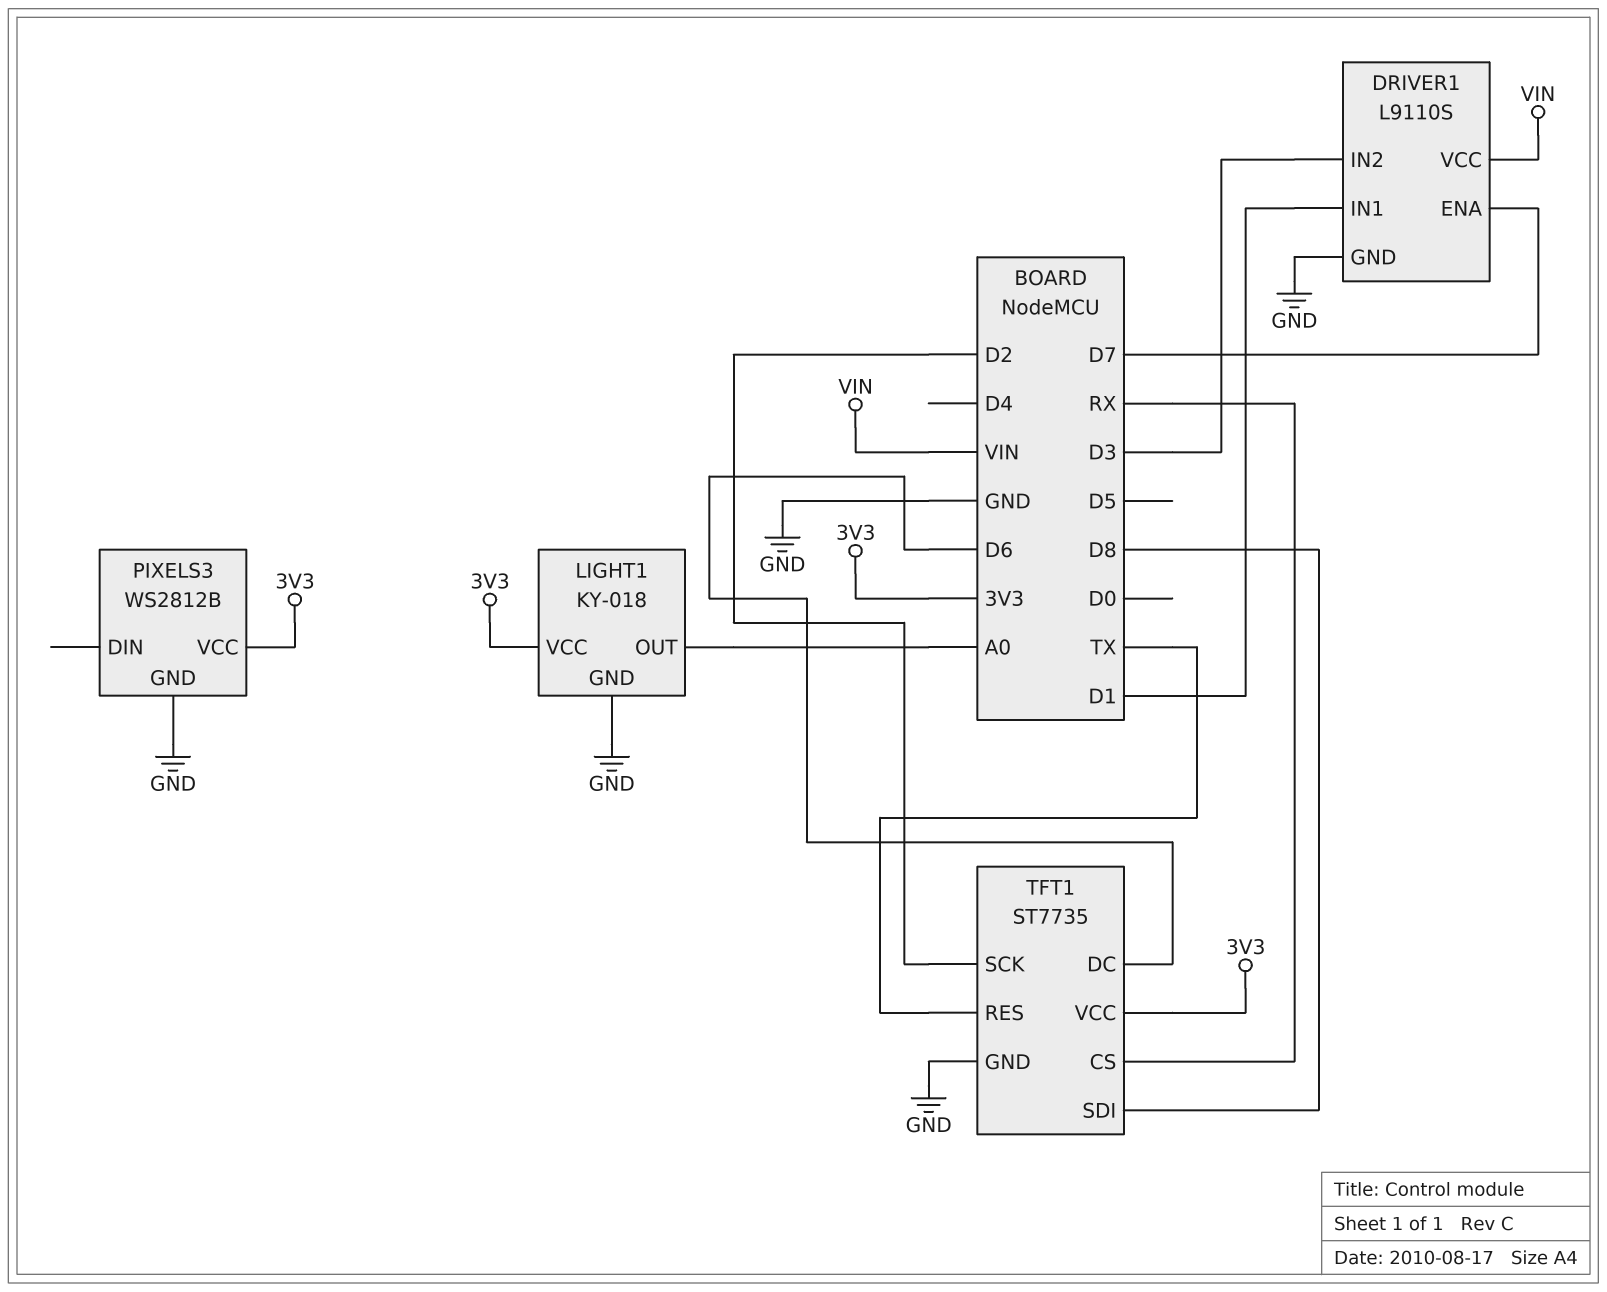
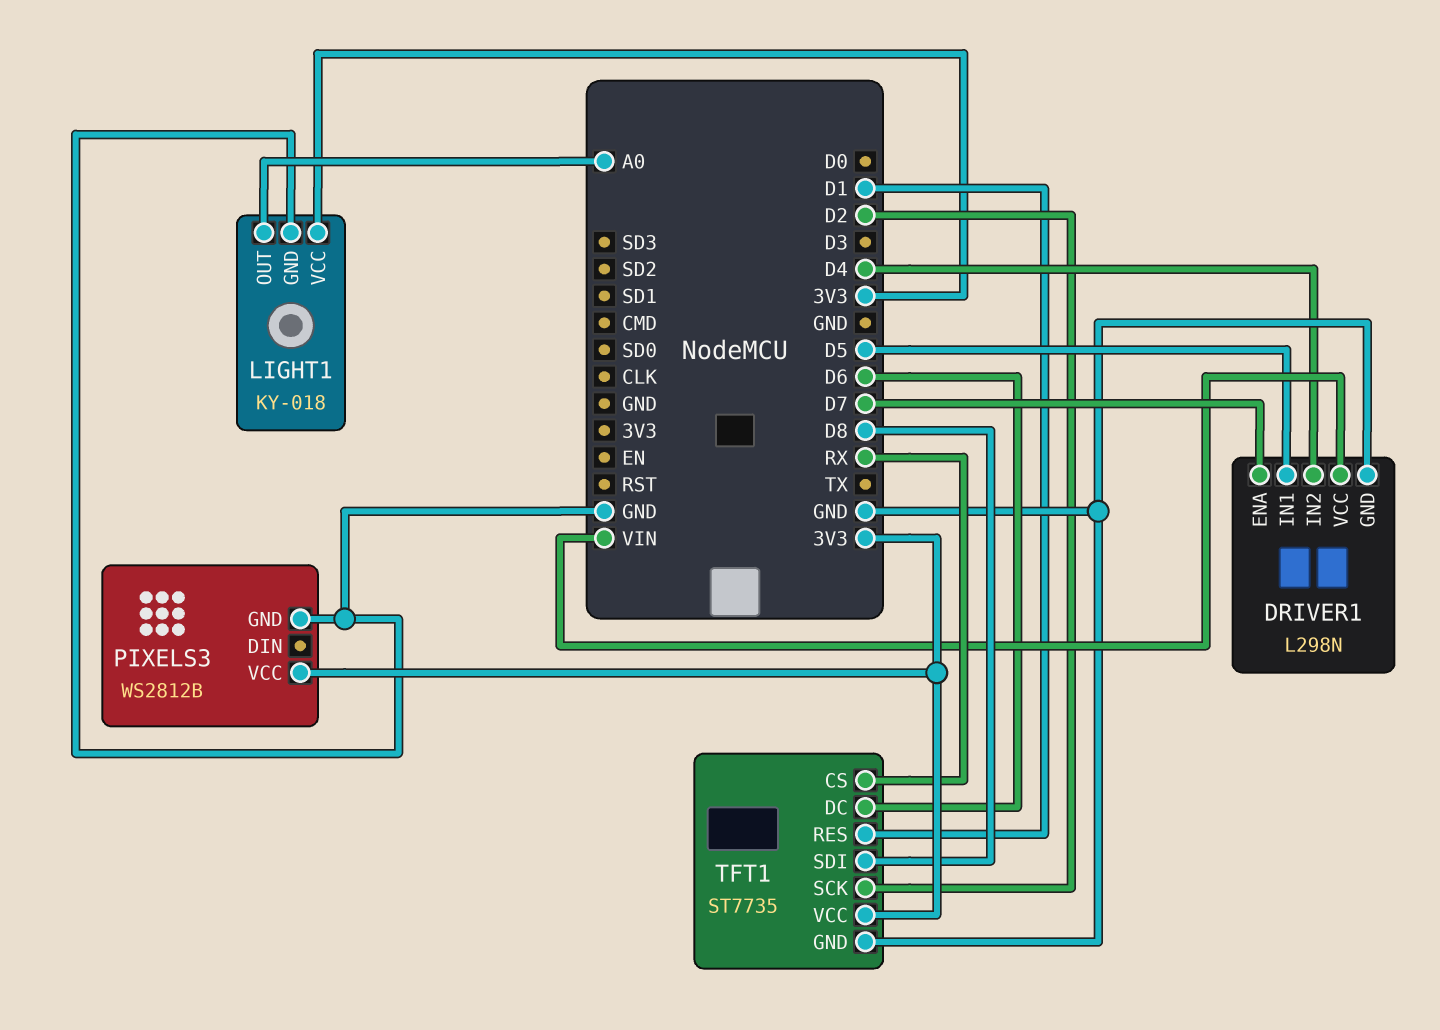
DRIVER1: L9110S -> L298N
DRIVER1 pin IN1: D1 -> D5
DRIVER1 pin IN2: D3 -> D4
TFT1 pin RES: TX -> D1

